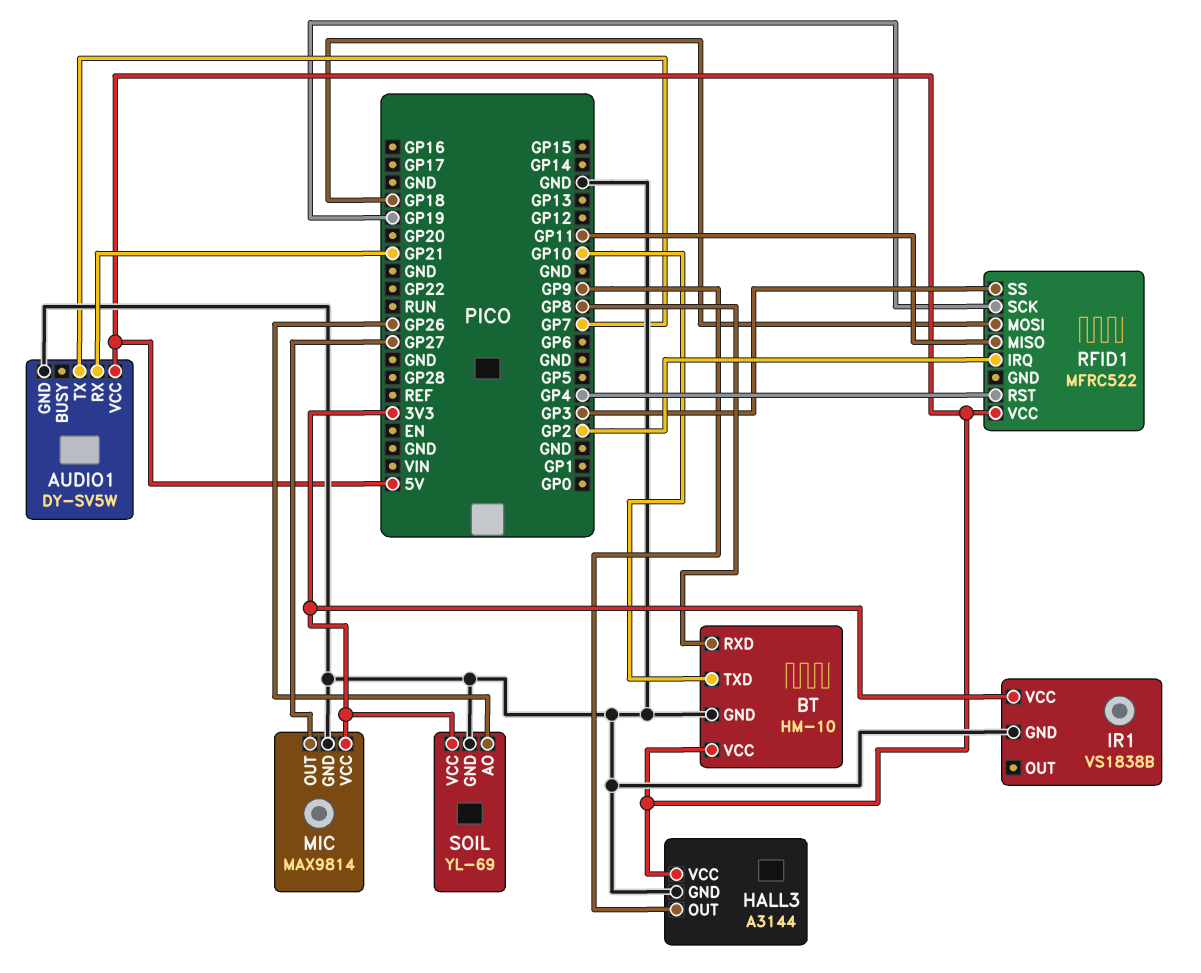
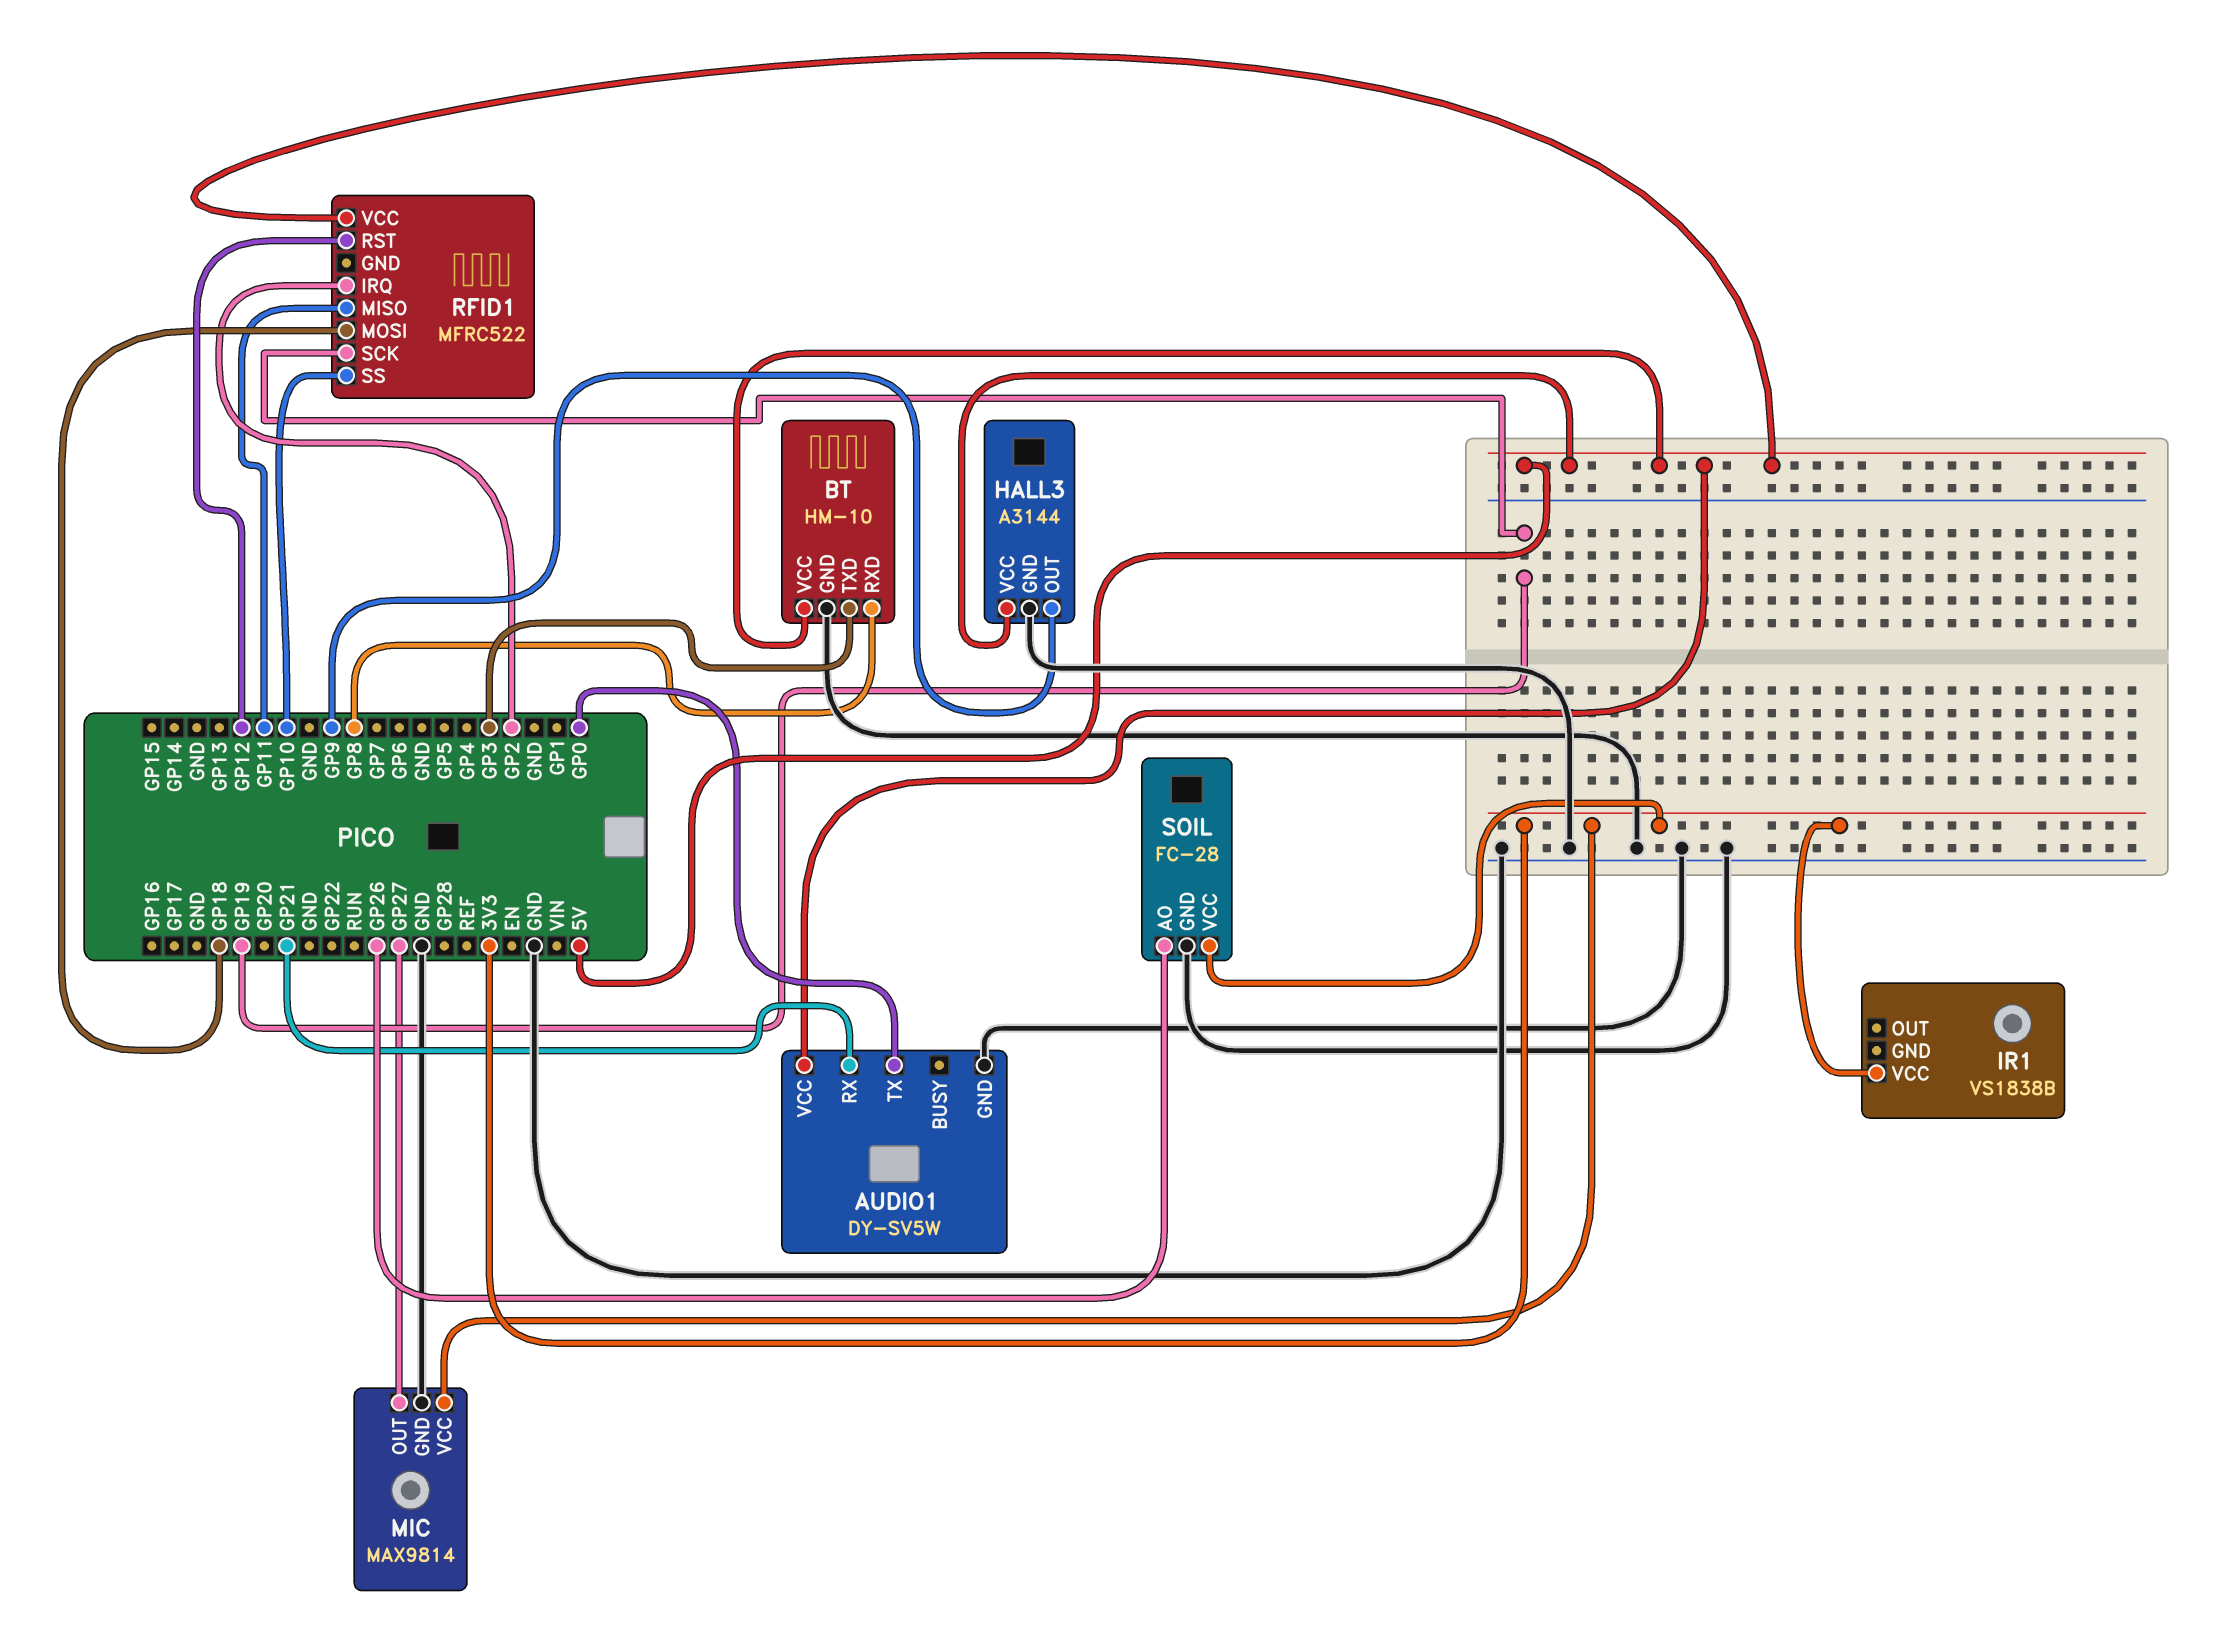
AUDIO1 pin TX: GP7 -> GP0
BT pin TXD: GP10 -> GP3
IR1 pin GND: GND -> none
RFID1 pin RST: GP4 -> GP12
RFID1 pin SS: GP3 -> GP10
SOIL: YL-69 -> FC-28

